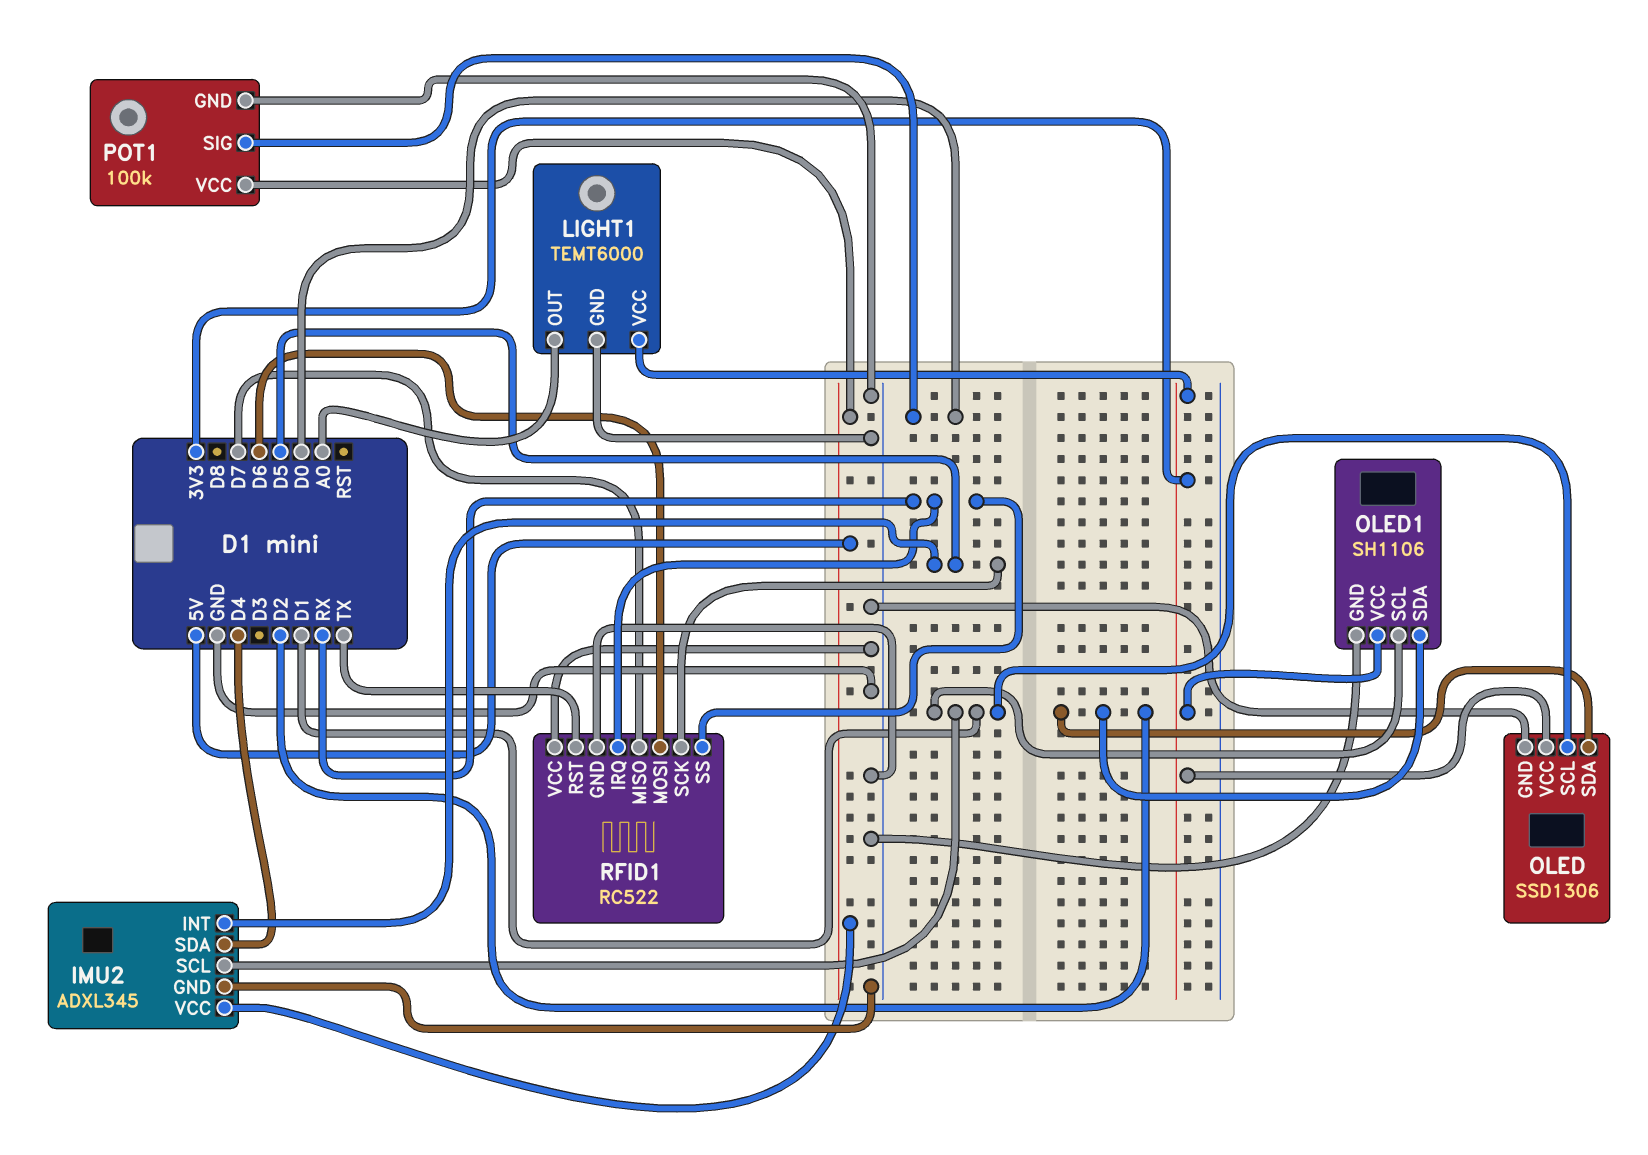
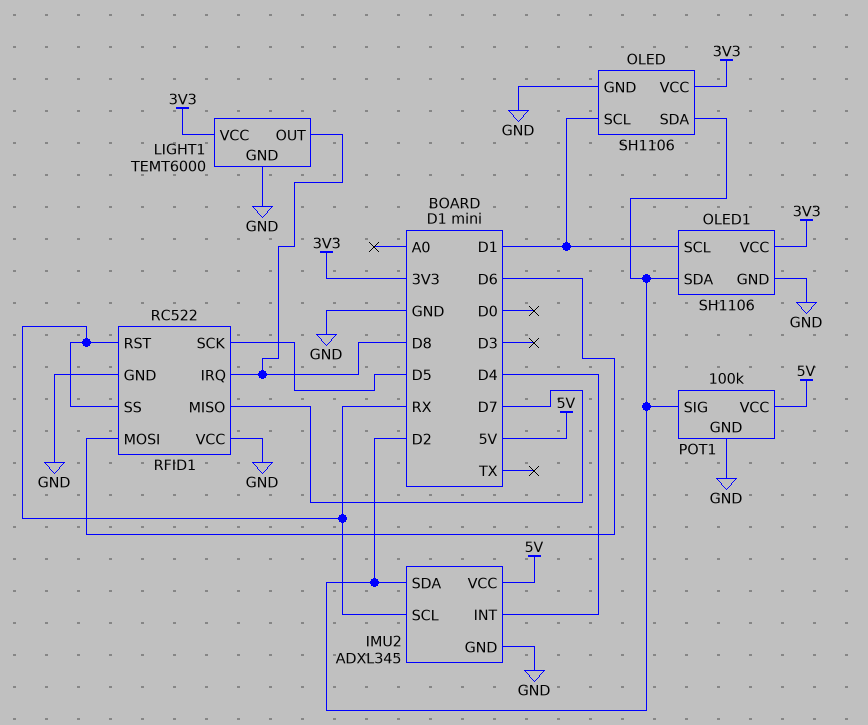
IMU2 pin INT: D5 -> D4
IMU2 pin SCL: D1 -> RX
IMU2 pin SDA: D4 -> D2
LIGHT1 pin OUT: A0 -> D8
OLED: SSD1306 -> SH1106
POT1 pin SIG: D0 -> D2
RFID1 pin IRQ: RX -> D8
RFID1 pin RST: TX -> RX

